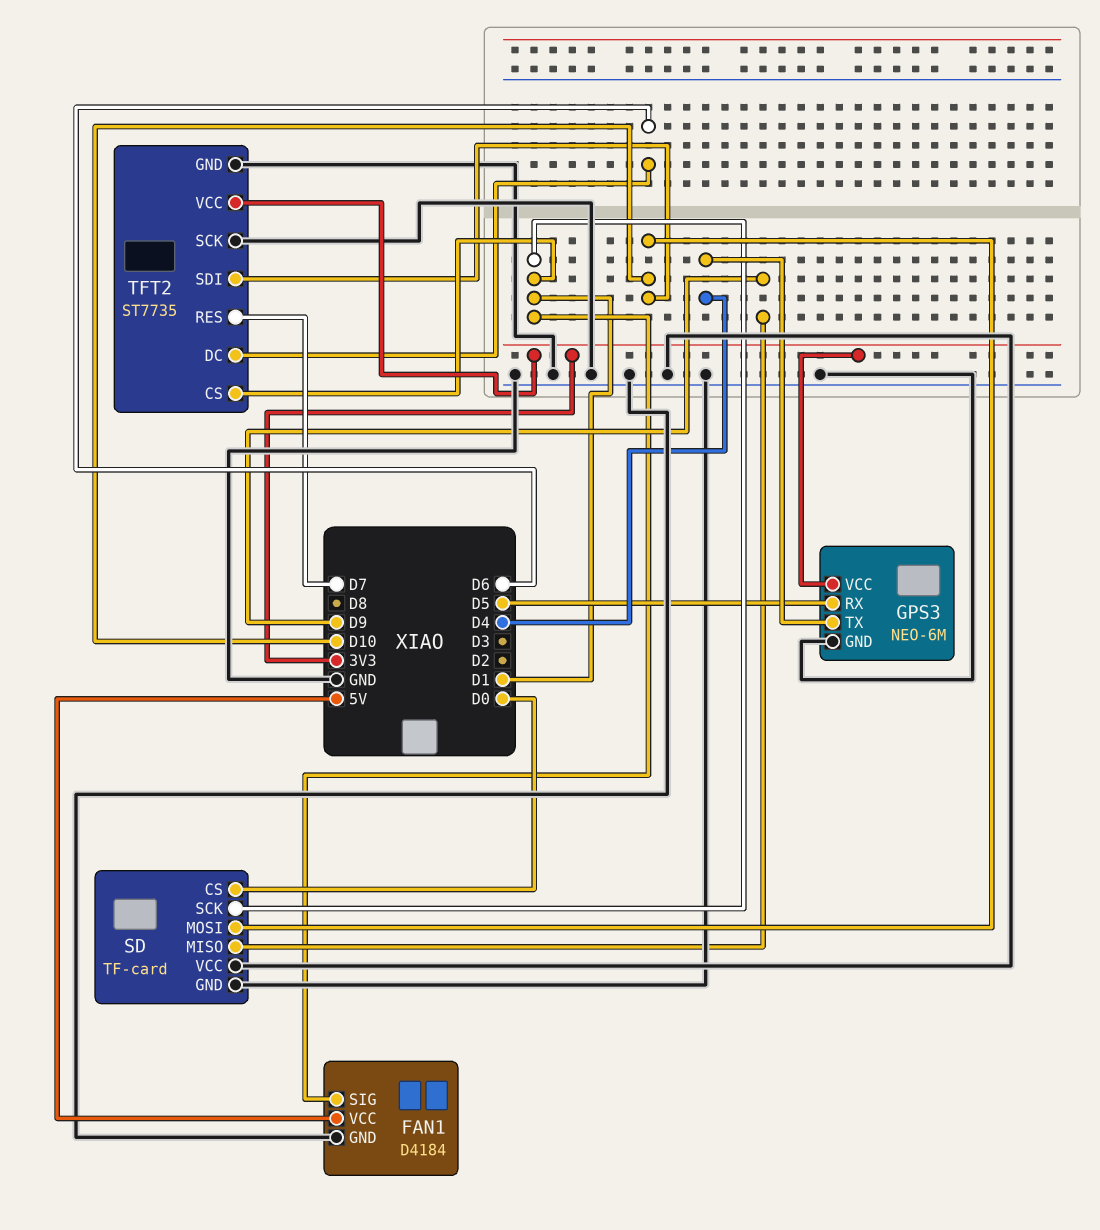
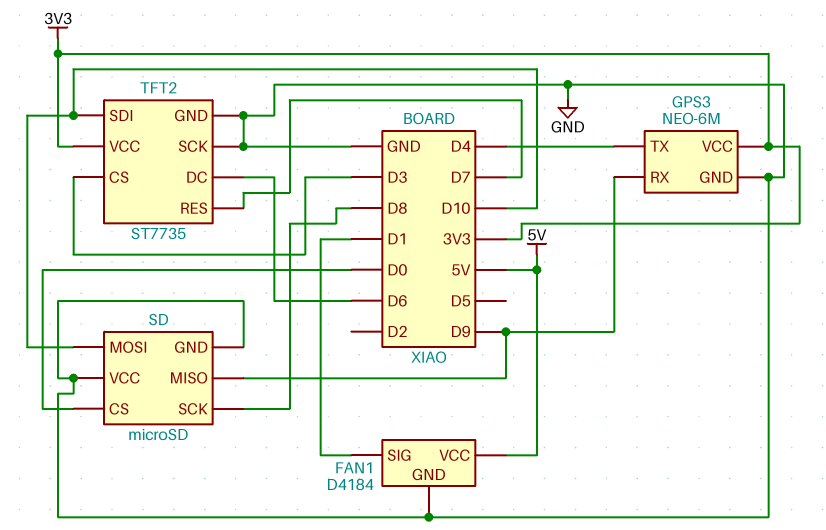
GPS3 pin RX: D5 -> D9
SD: TF-card -> microSD
SD pin SCK: D1 -> D8
TFT2 pin CS: D1 -> D3

